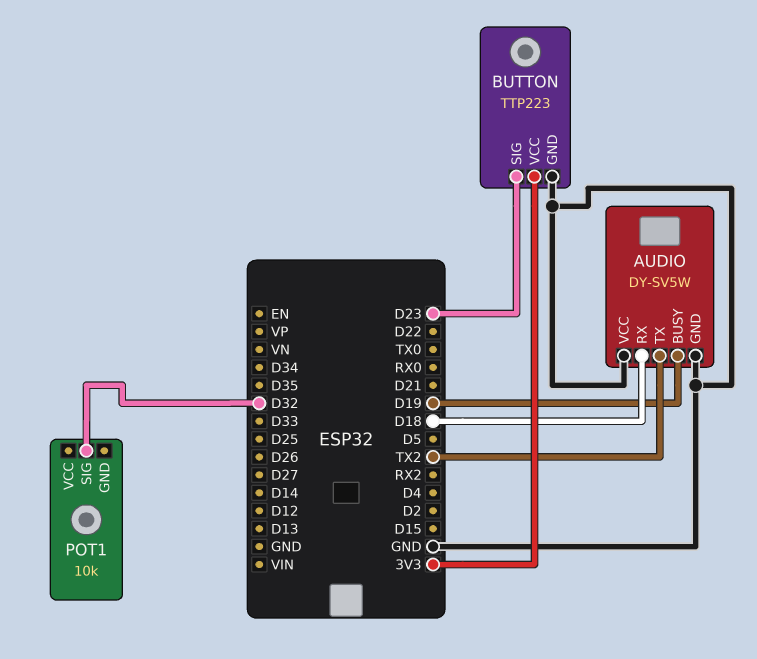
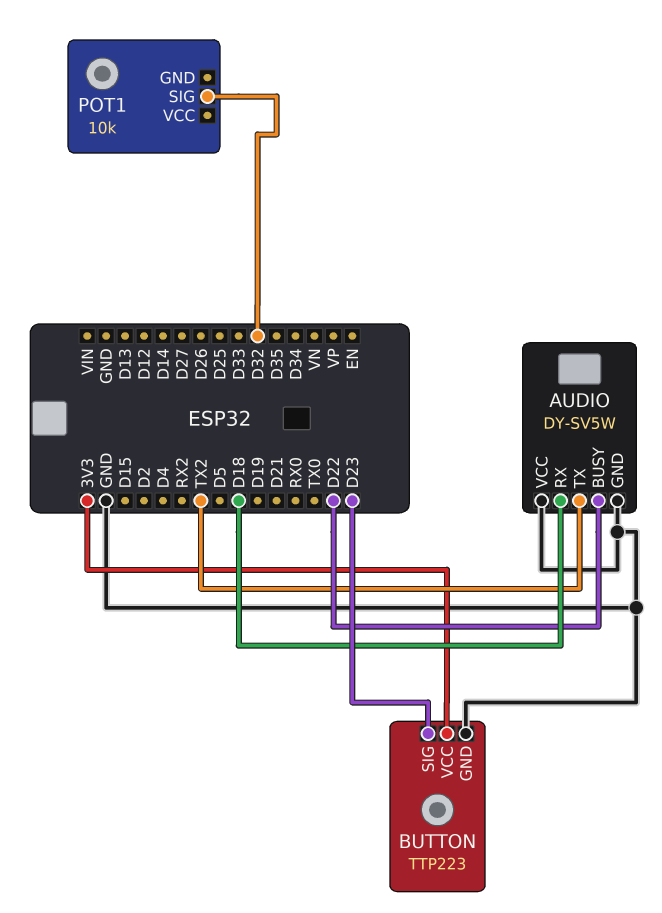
AUDIO pin BUSY: D19 -> D22

